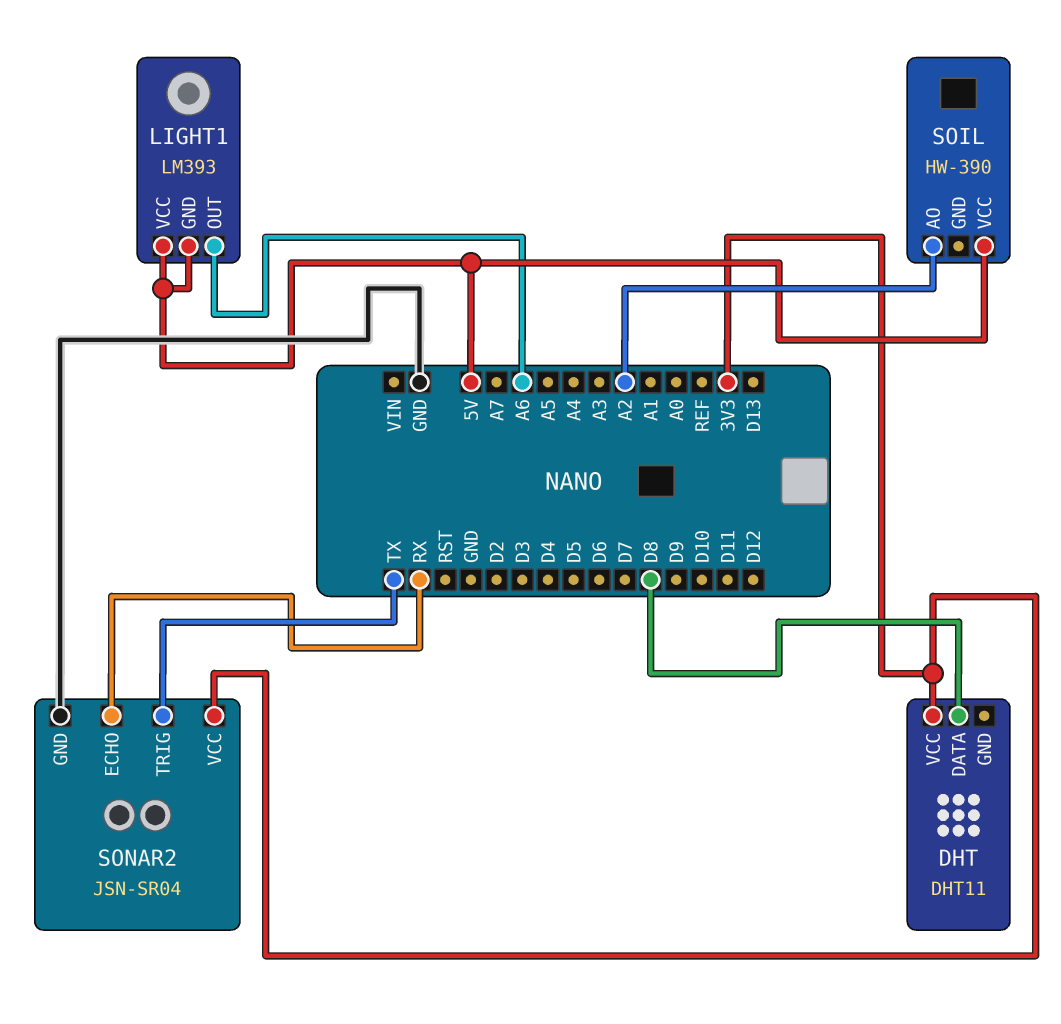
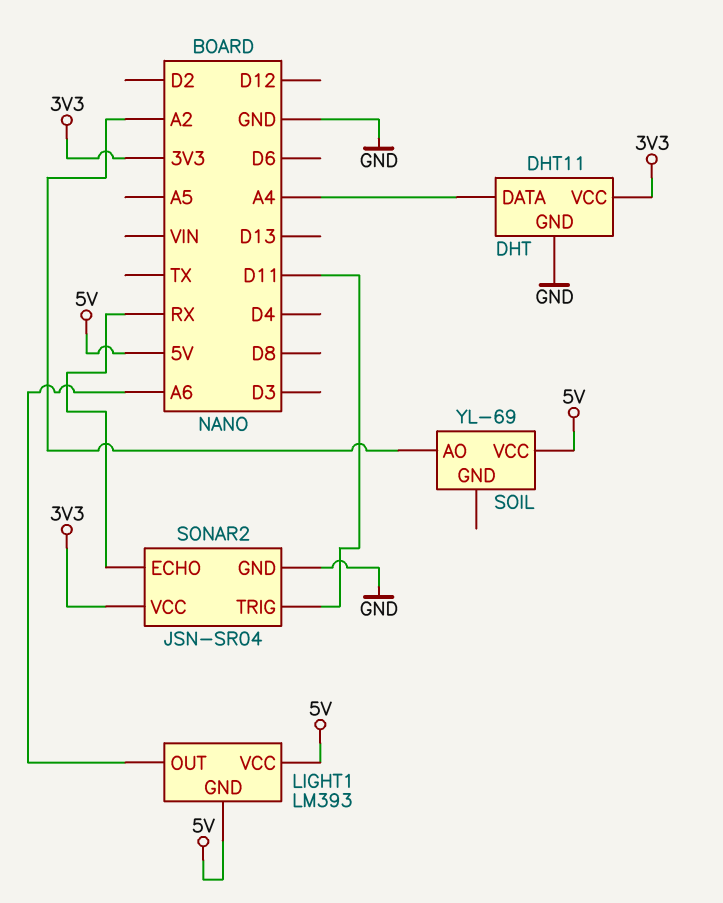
DHT pin DATA: D8 -> A4
DHT pin GND: none -> GND
SOIL: HW-390 -> YL-69
SONAR2 pin TRIG: TX -> D11

